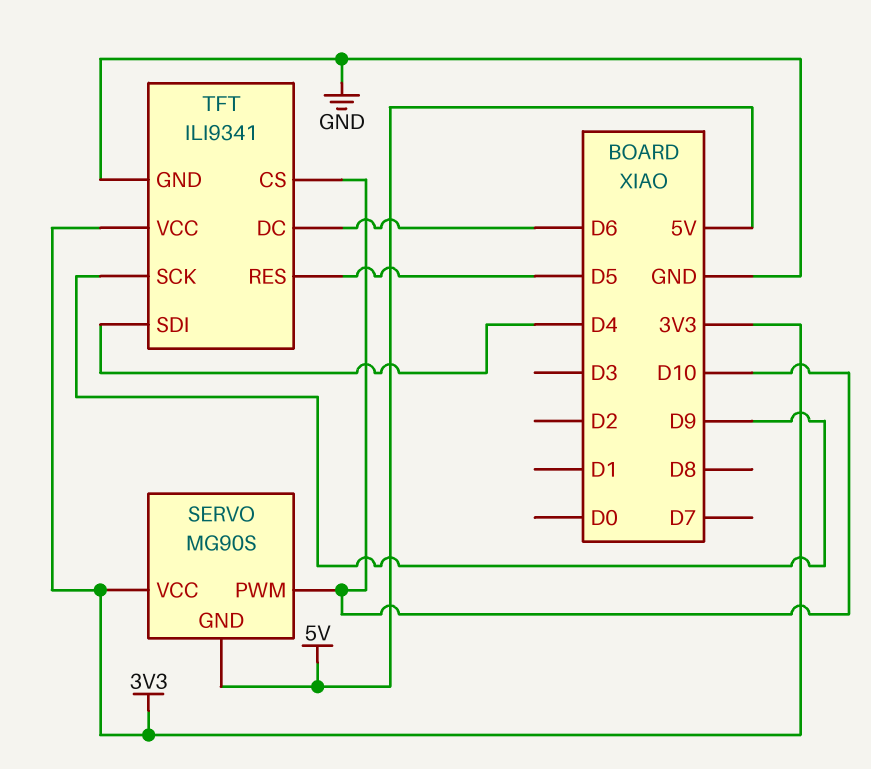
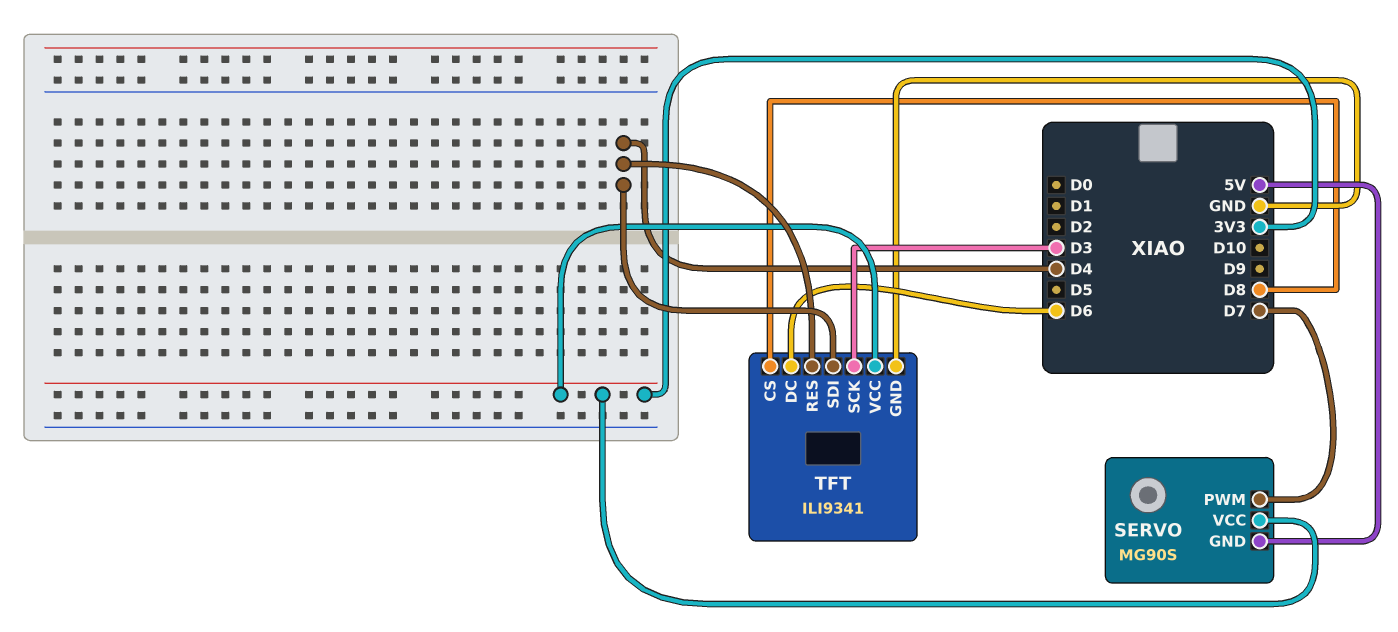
SERVO pin PWM: D10 -> D7
TFT pin CS: D10 -> D8
TFT pin RES: D5 -> D4
TFT pin SCK: D9 -> D3

